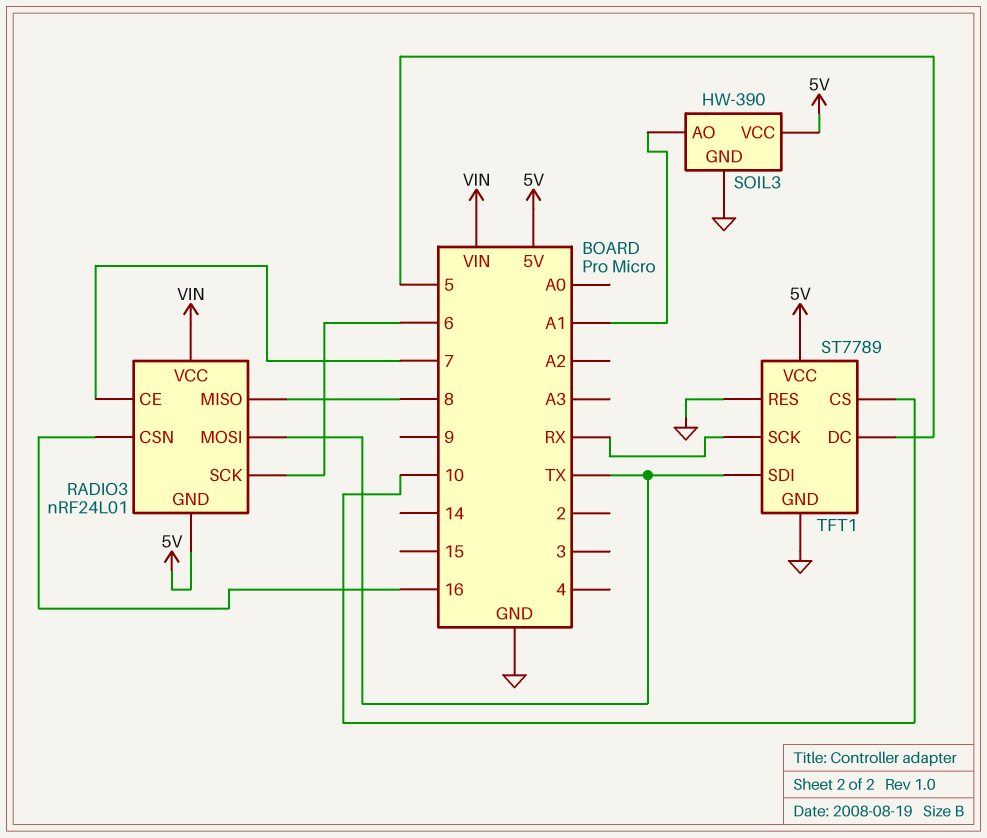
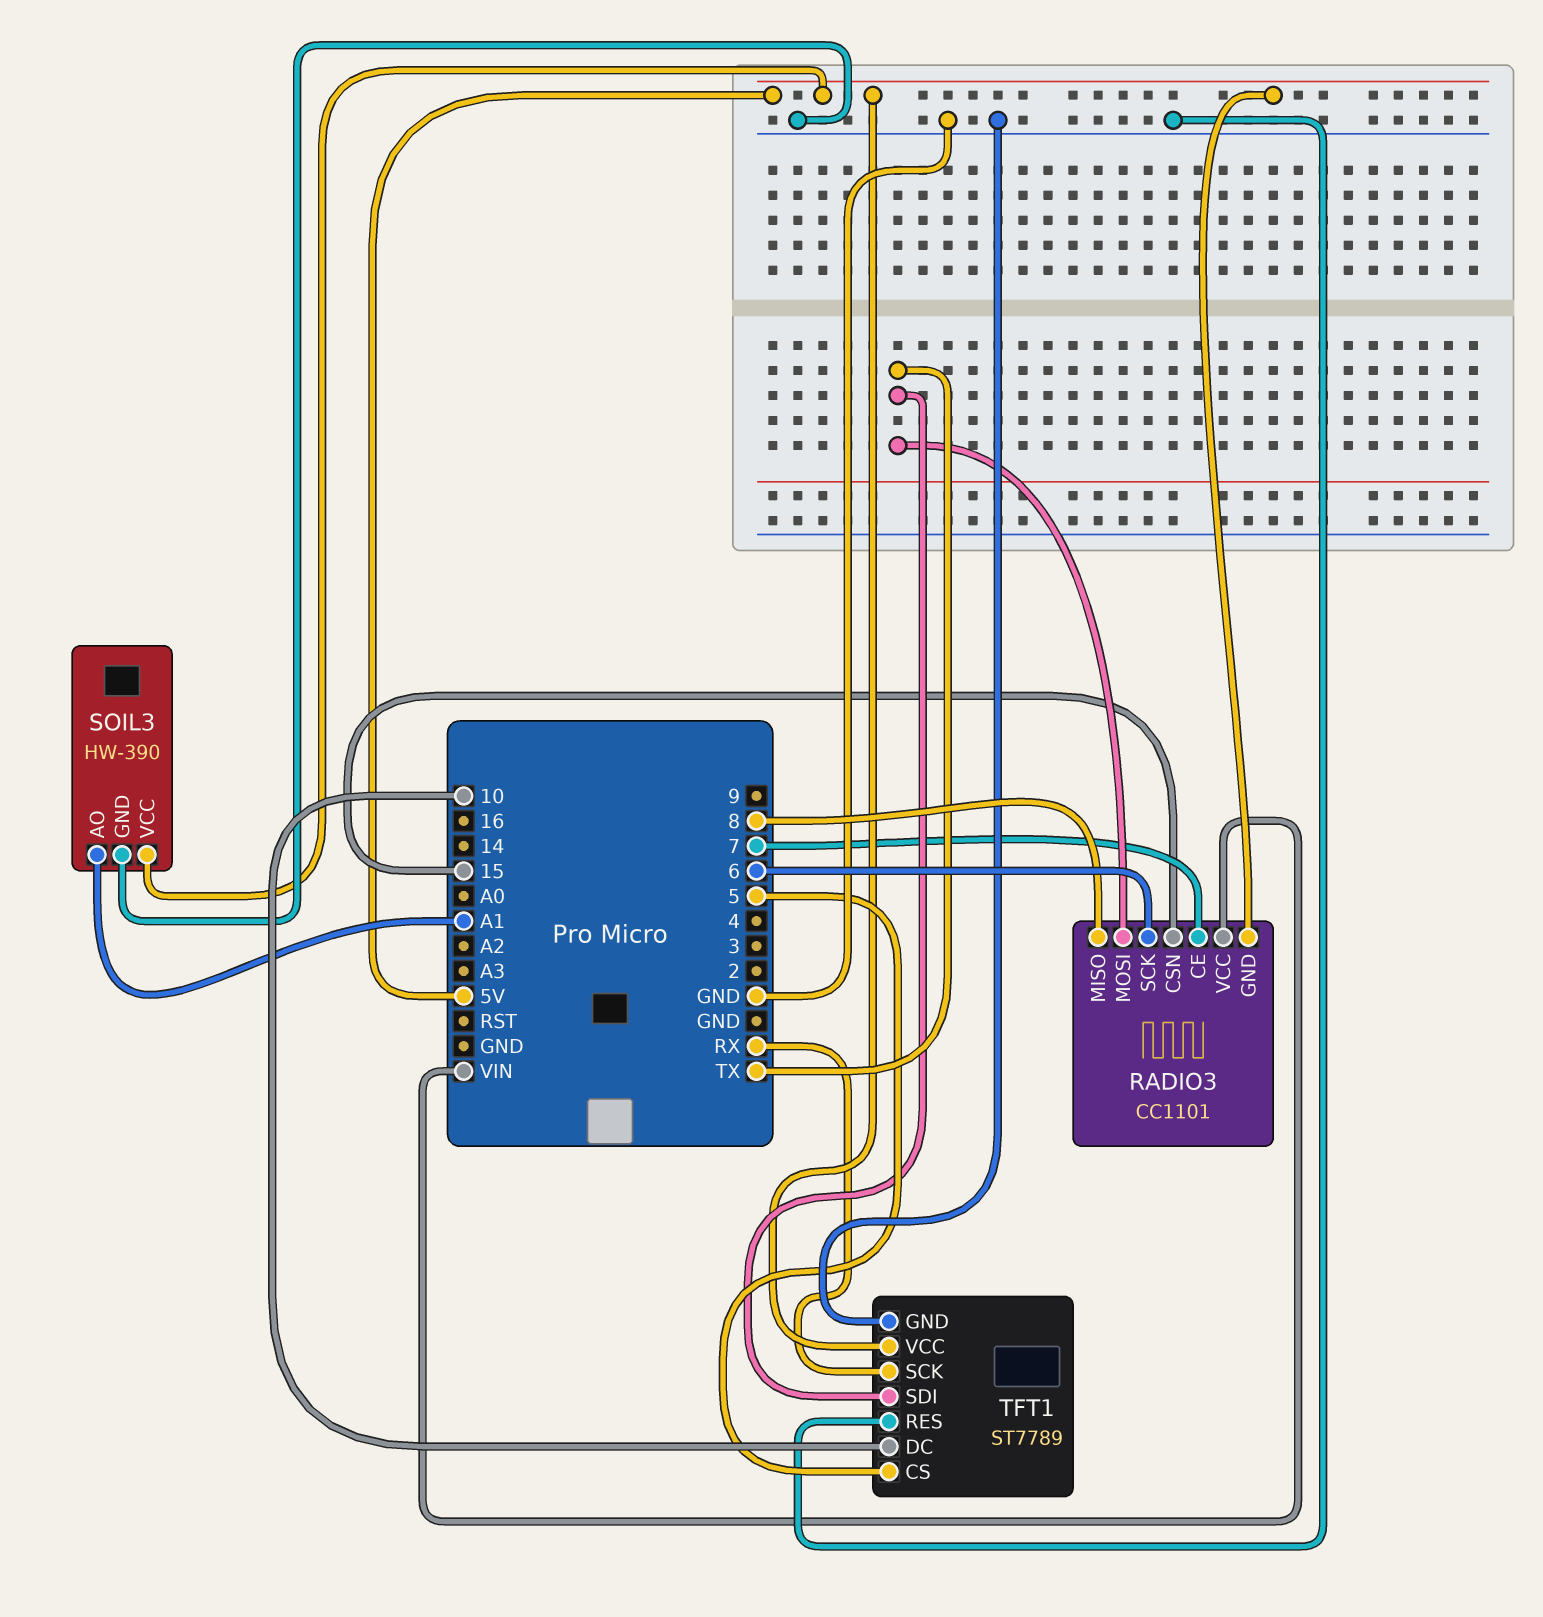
RADIO3: nRF24L01 -> CC1101
RADIO3 pin CSN: 16 -> 15
TFT1 pin CS: 10 -> 5
TFT1 pin DC: 5 -> 10

